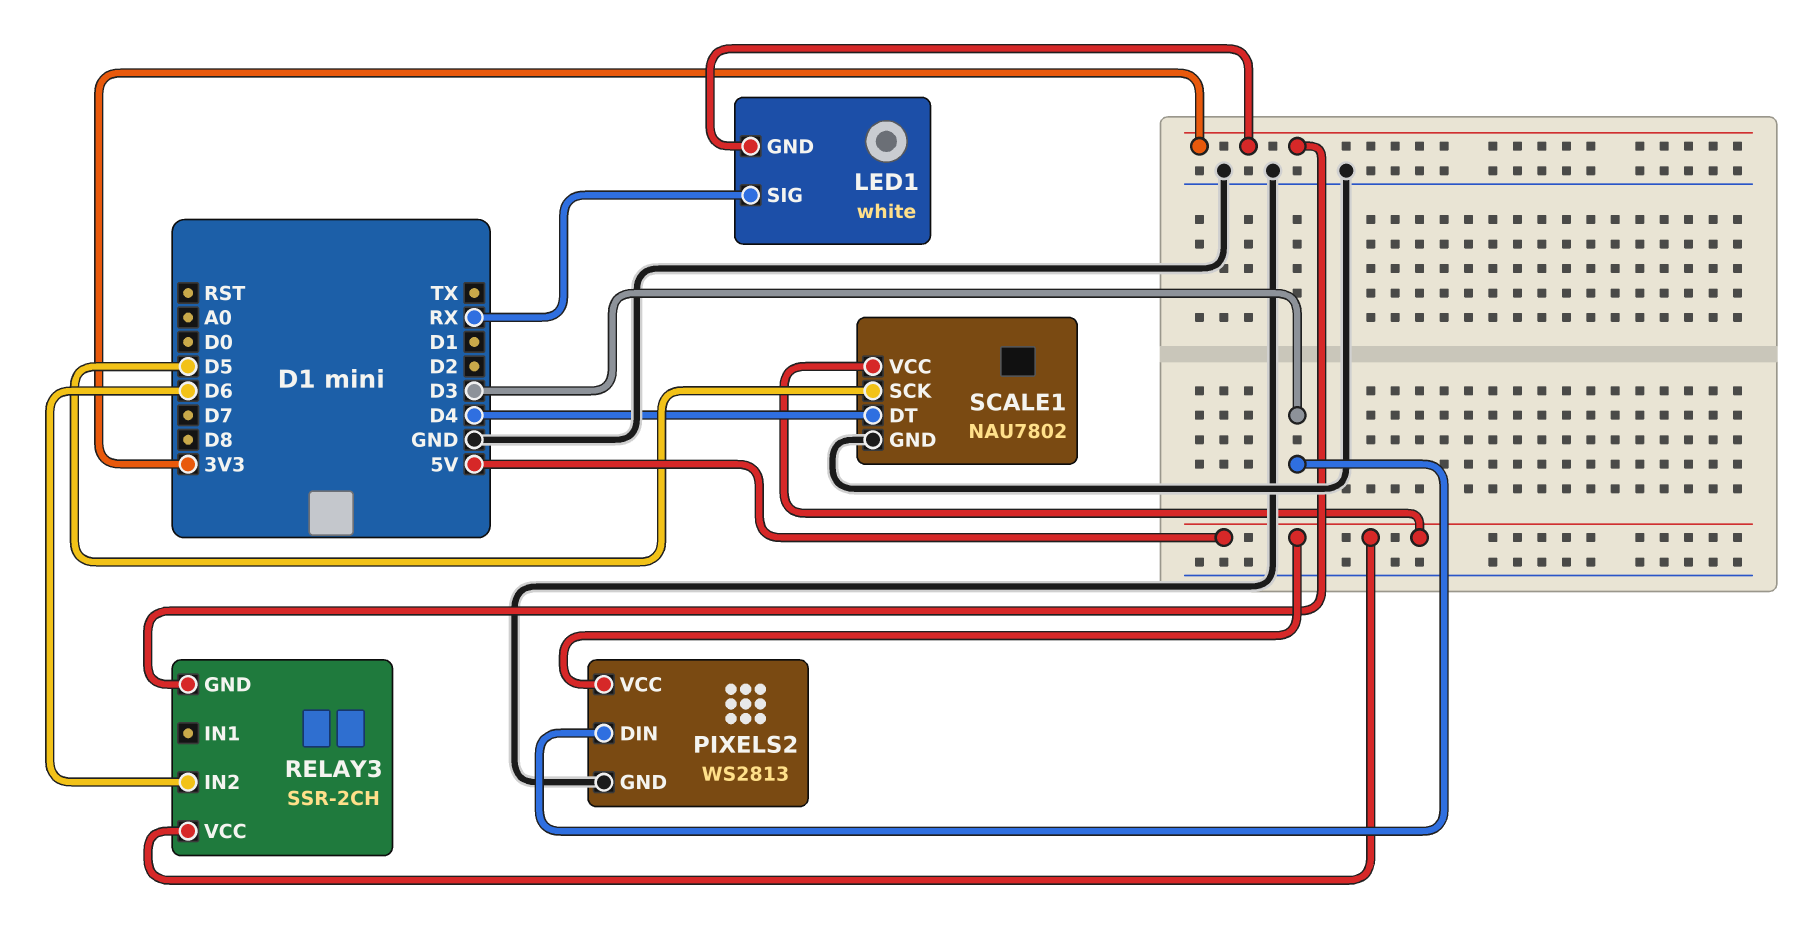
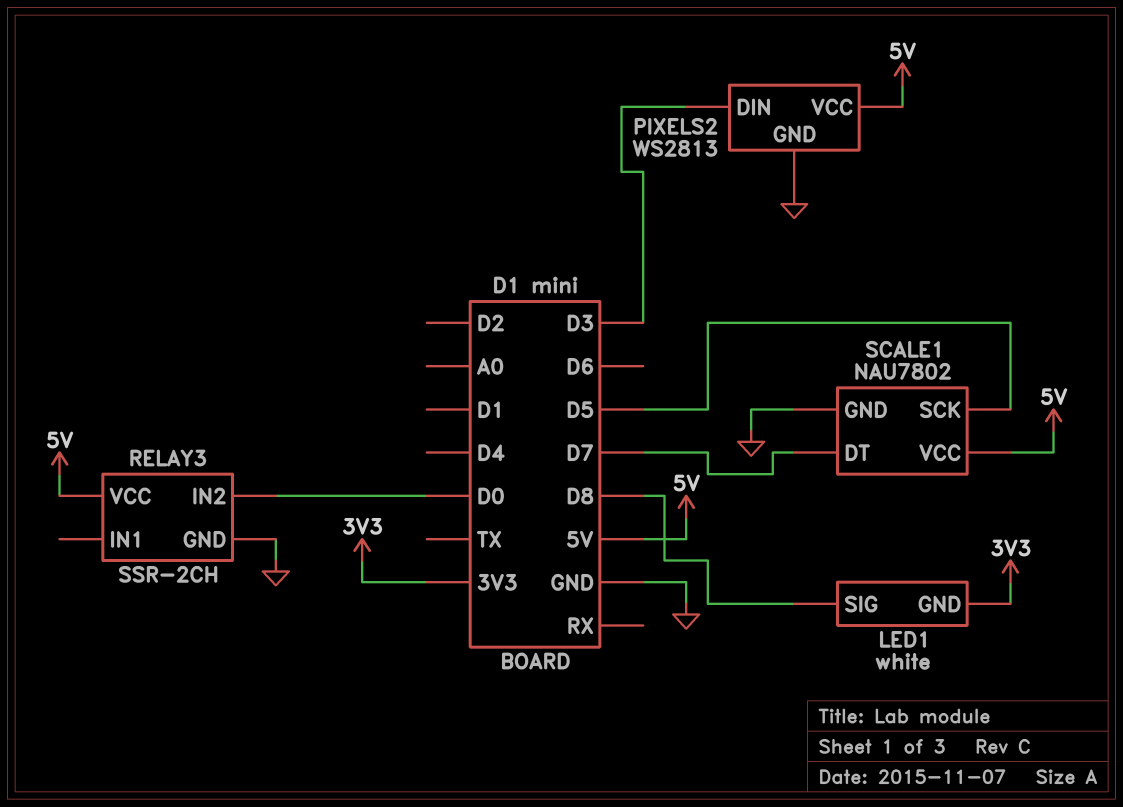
LED1 pin SIG: RX -> D8
RELAY3 pin GND: 3V3 -> GND
RELAY3 pin IN2: D6 -> D0
SCALE1 pin DT: D4 -> D7

